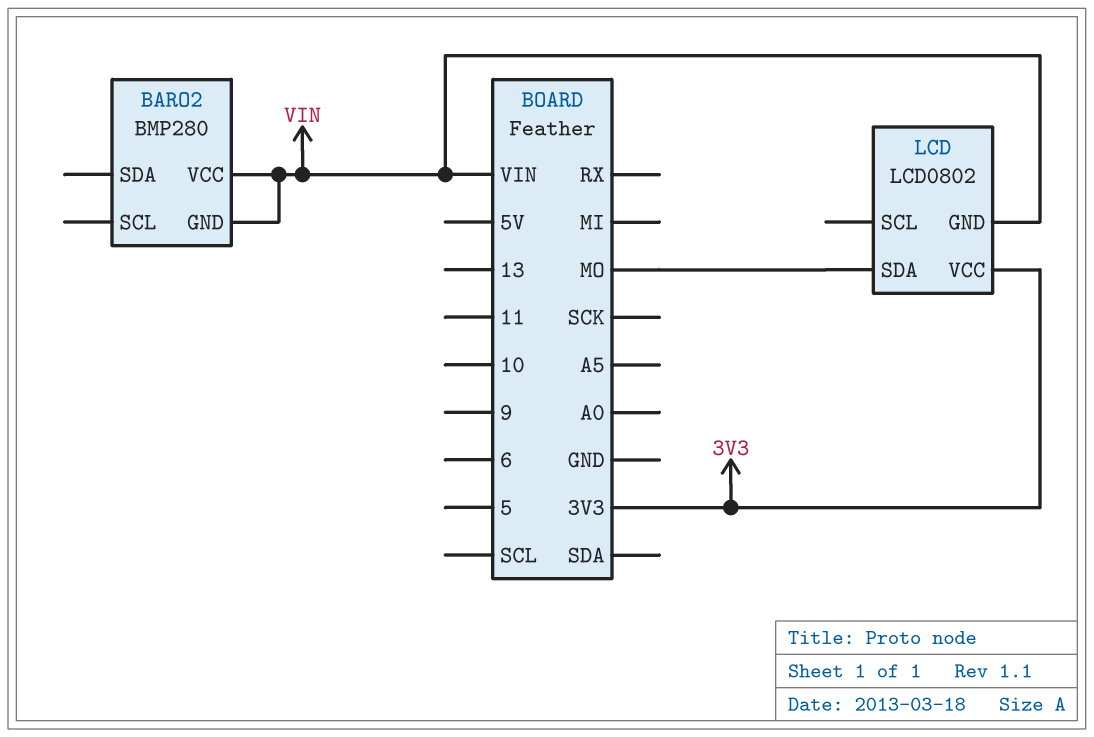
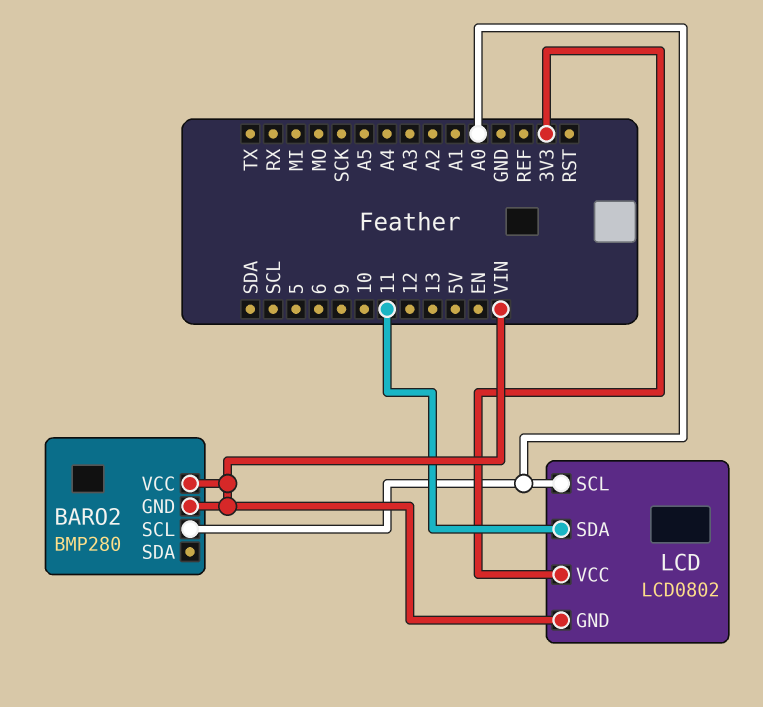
BARO2 pin SCL: none -> A0
LCD pin SCL: none -> A0
LCD pin SDA: MO -> 11

